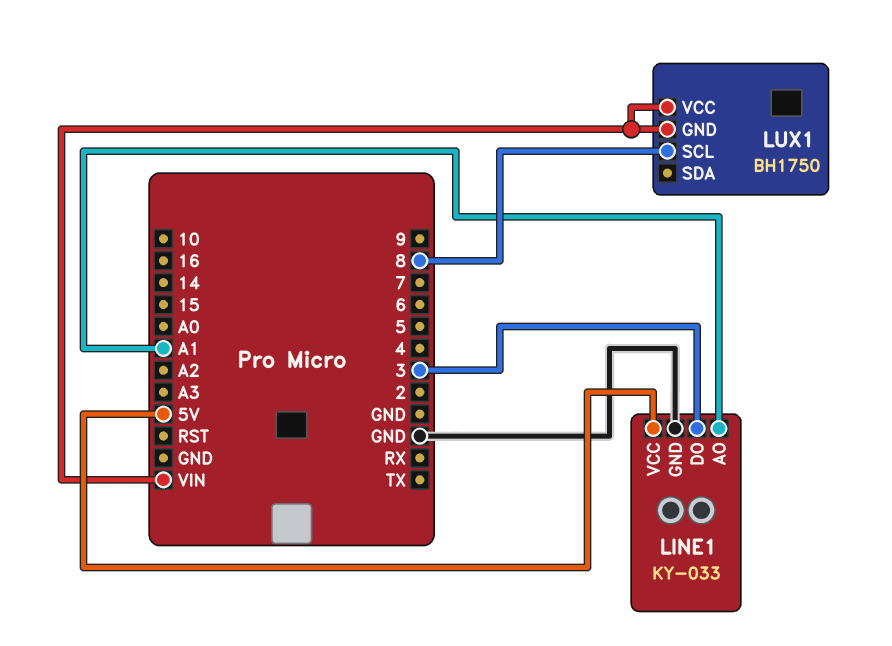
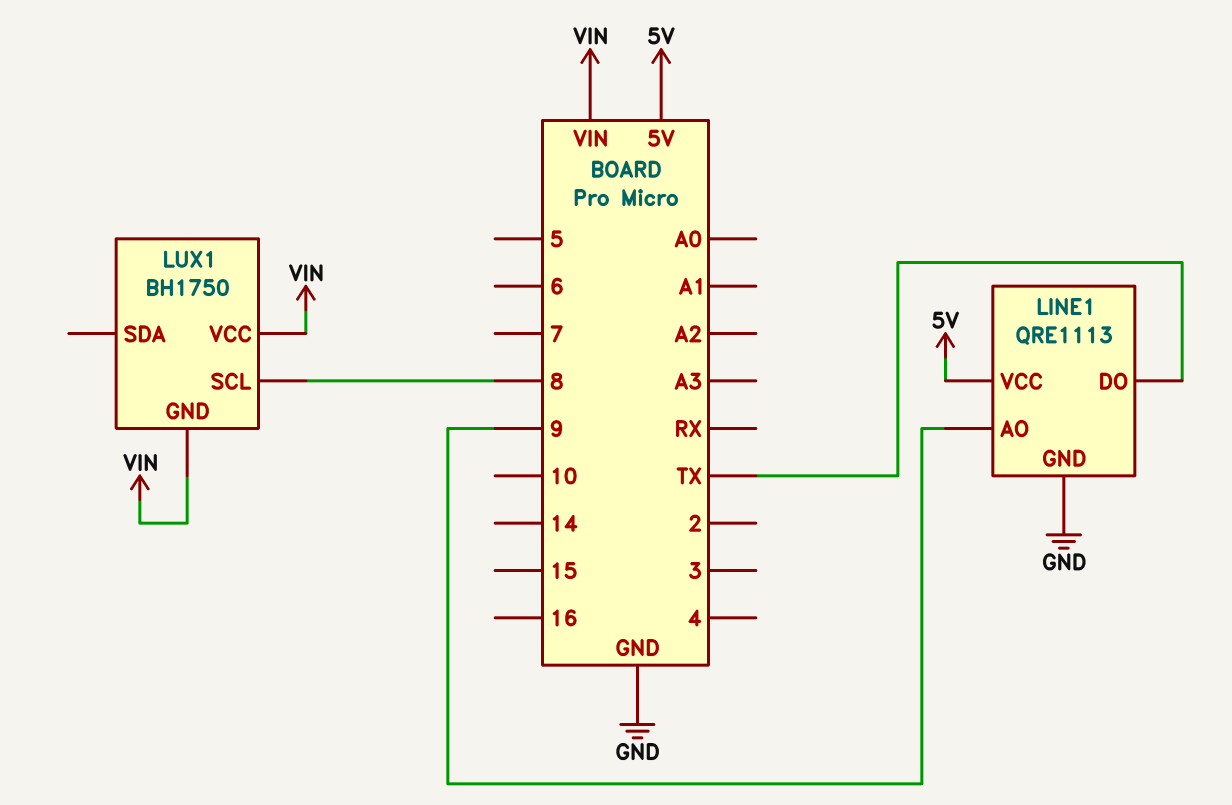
LINE1: KY-033 -> QRE1113
LINE1 pin AO: A1 -> 9
LINE1 pin DO: 3 -> TX

